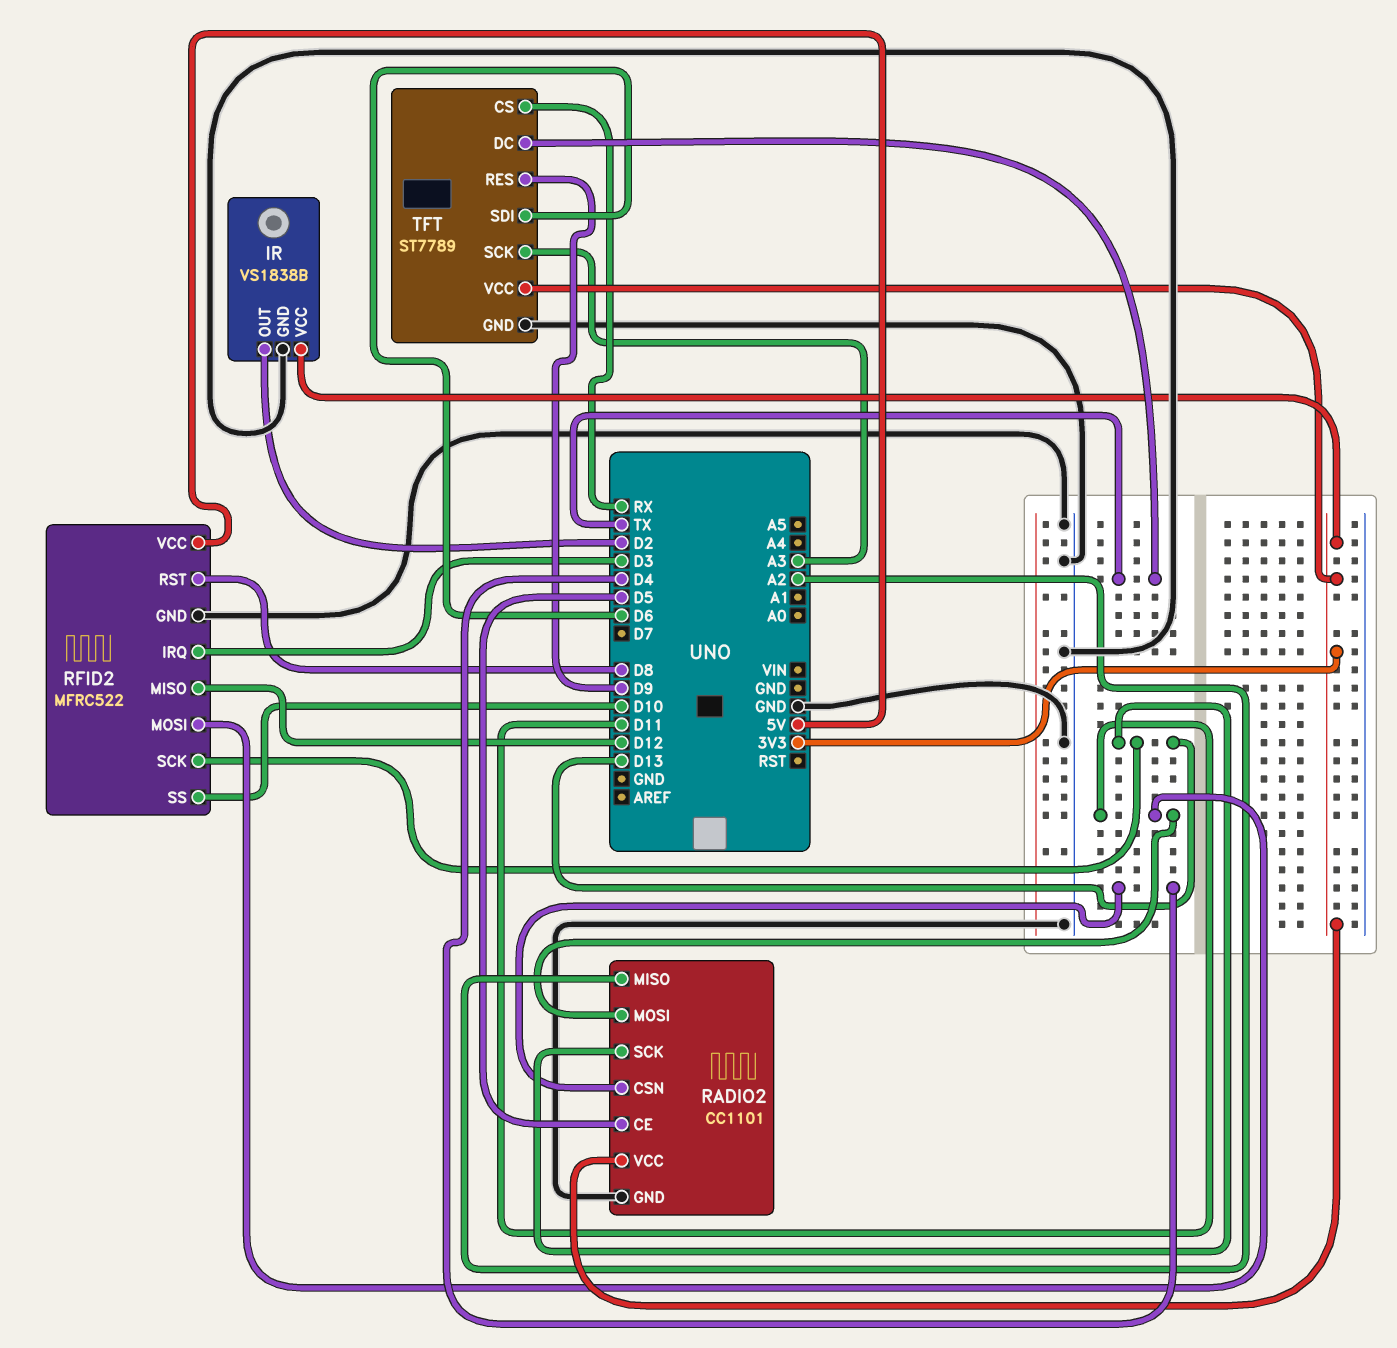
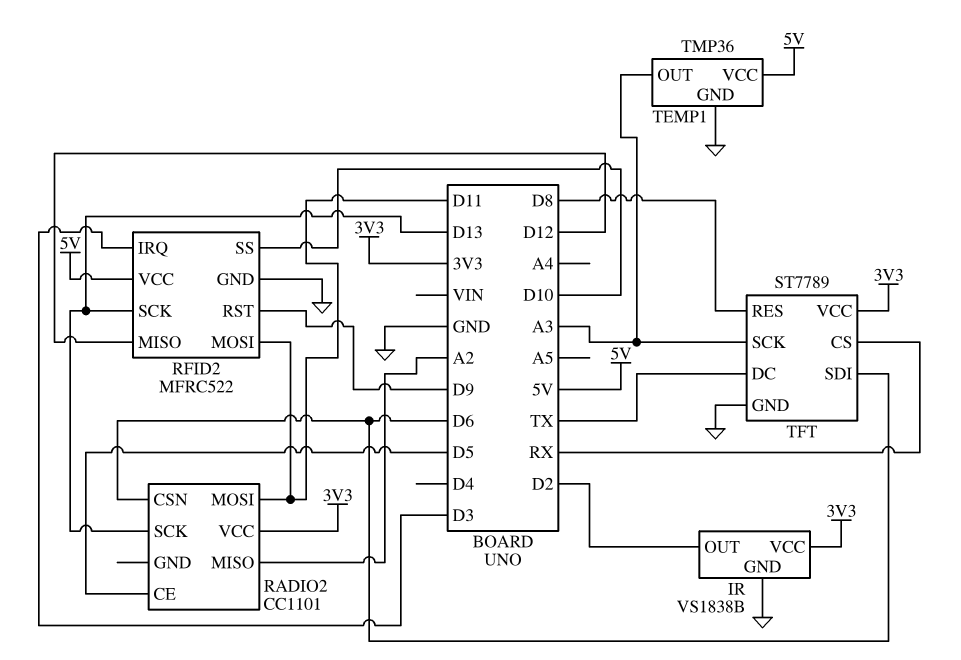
RADIO2 pin CSN: D4 -> D6
RADIO2 pin GND: GND -> none
RFID2 pin RST: D8 -> D9
TEMP1: none -> TMP36
TEMP1 pin GND: none -> GND
TEMP1 pin OUT: none -> A3
TEMP1 pin VCC: none -> 5V
TFT pin RES: D9 -> D8

